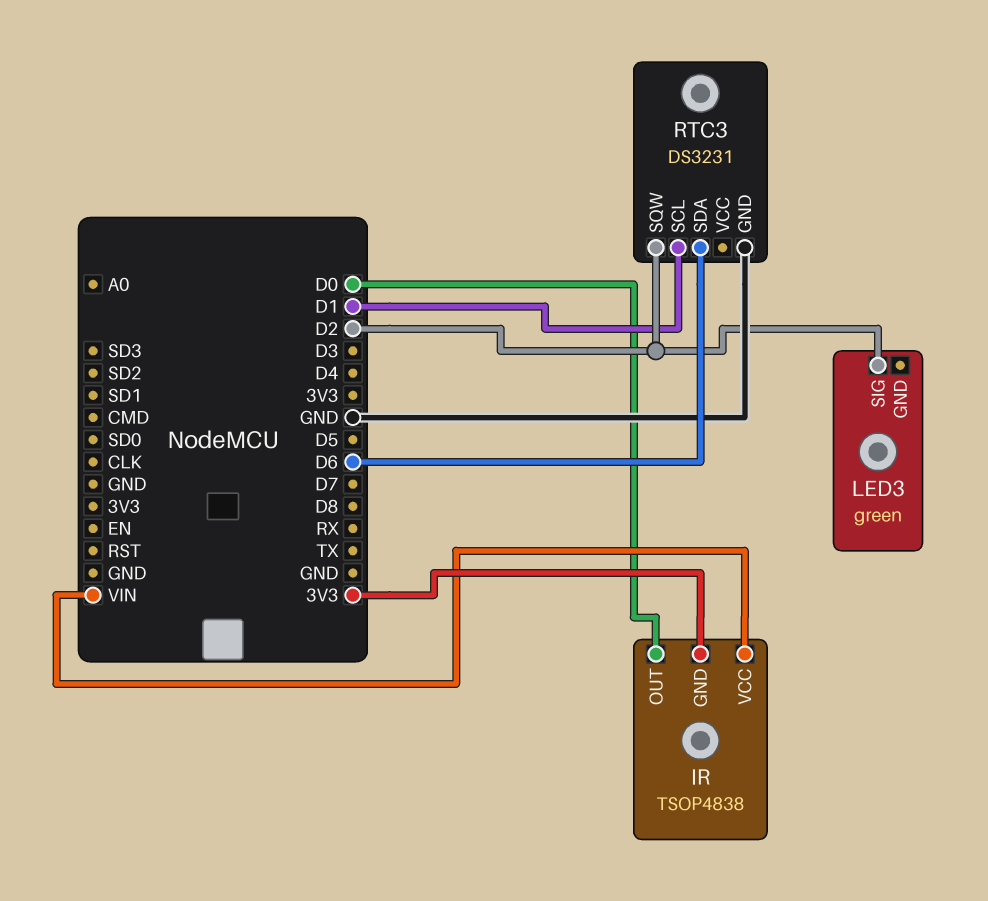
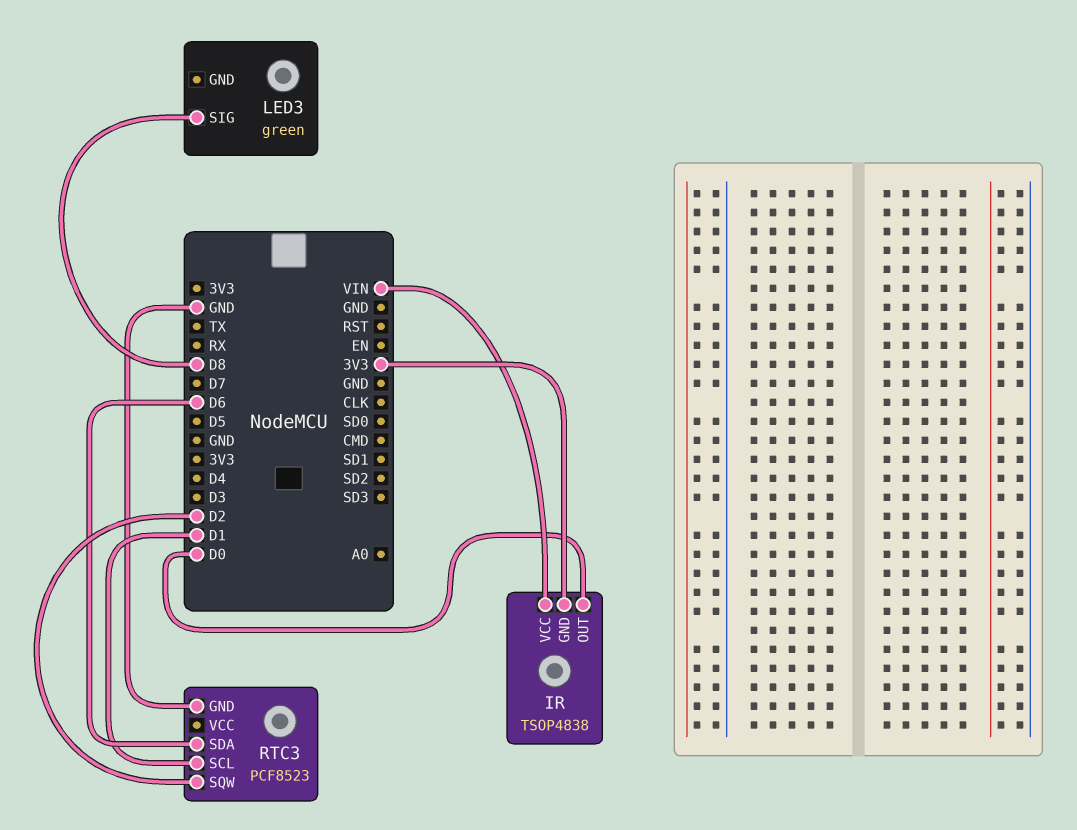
LED3 pin SIG: D2 -> D8
RTC3: DS3231 -> PCF8523

